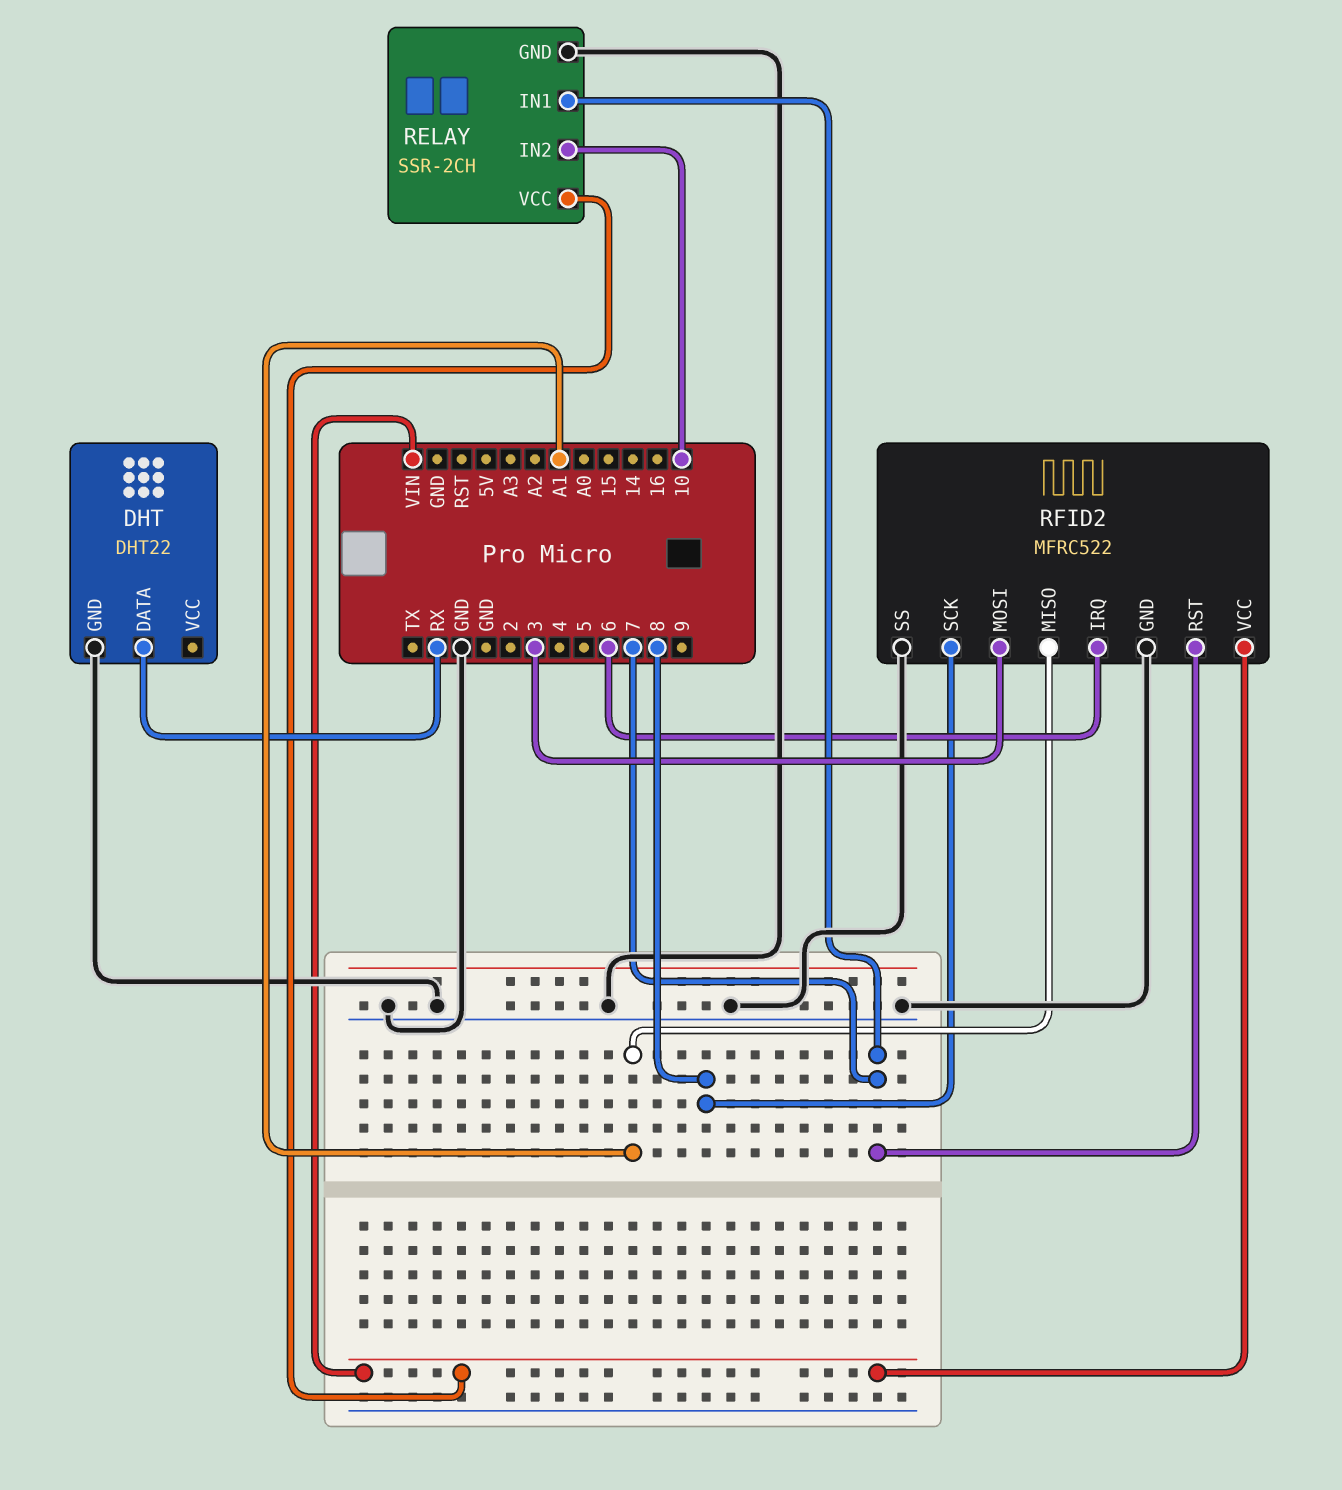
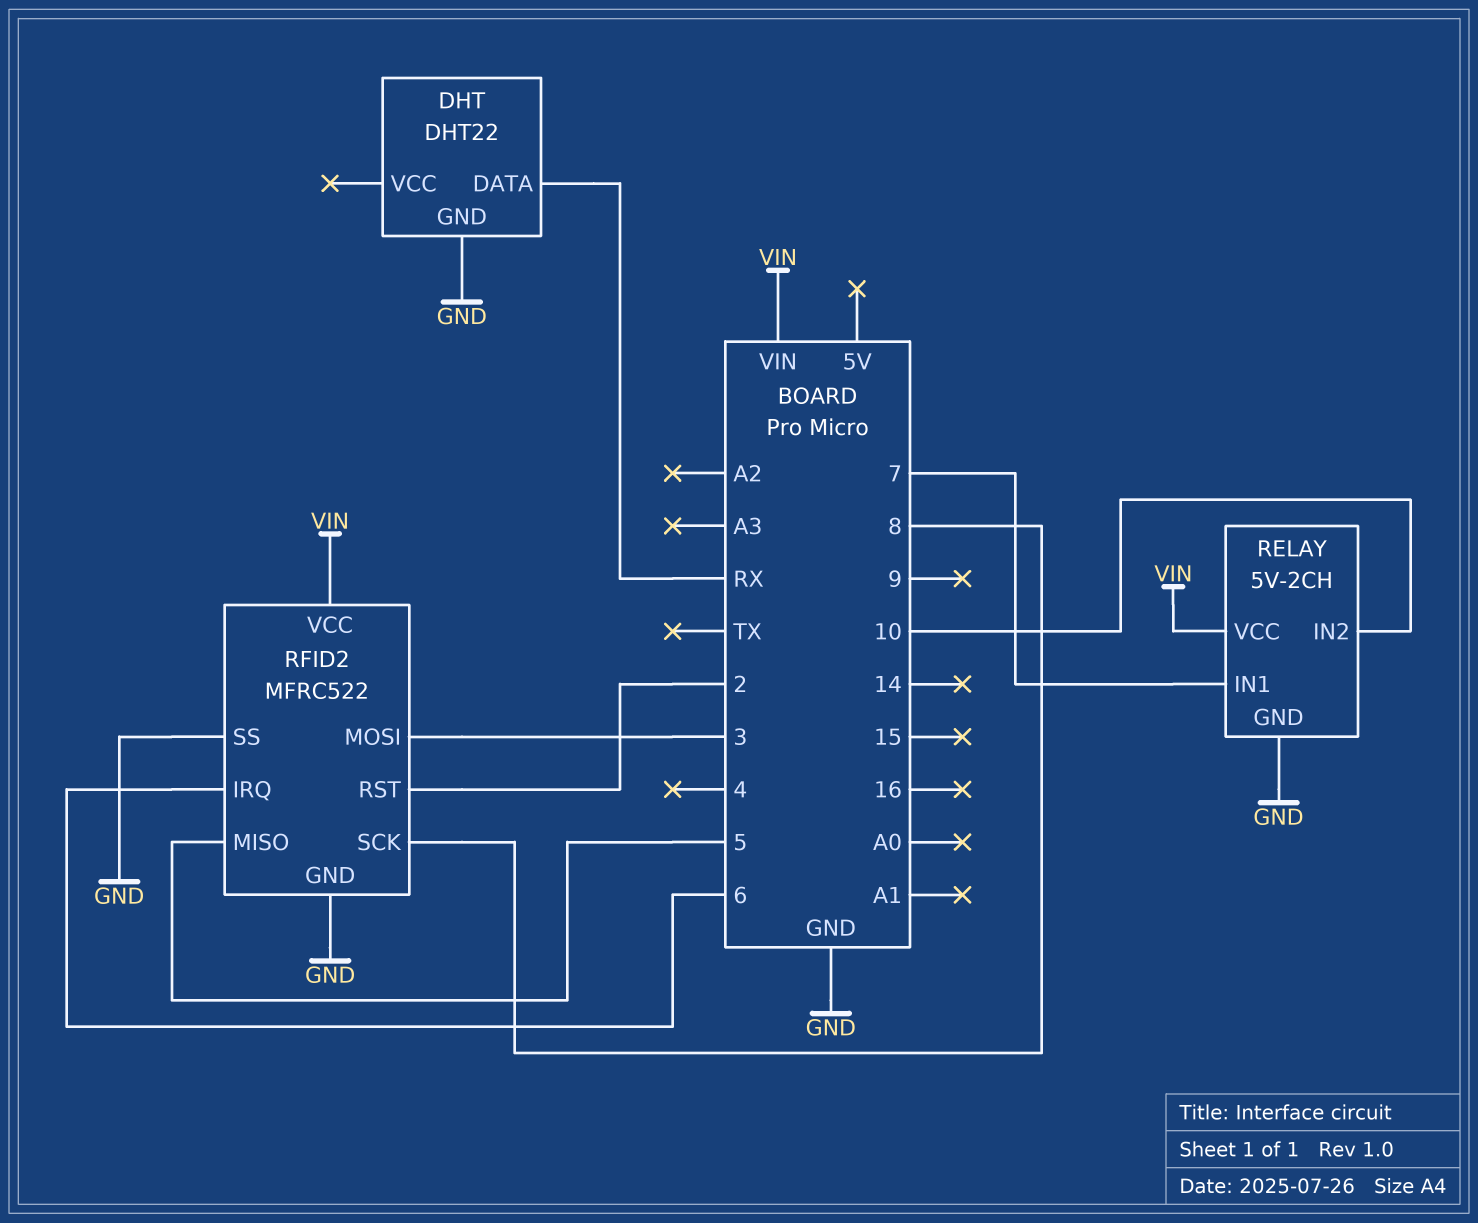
RELAY: SSR-2CH -> 5V-2CH
RFID2 pin MISO: A1 -> 5
RFID2 pin RST: 7 -> 2

